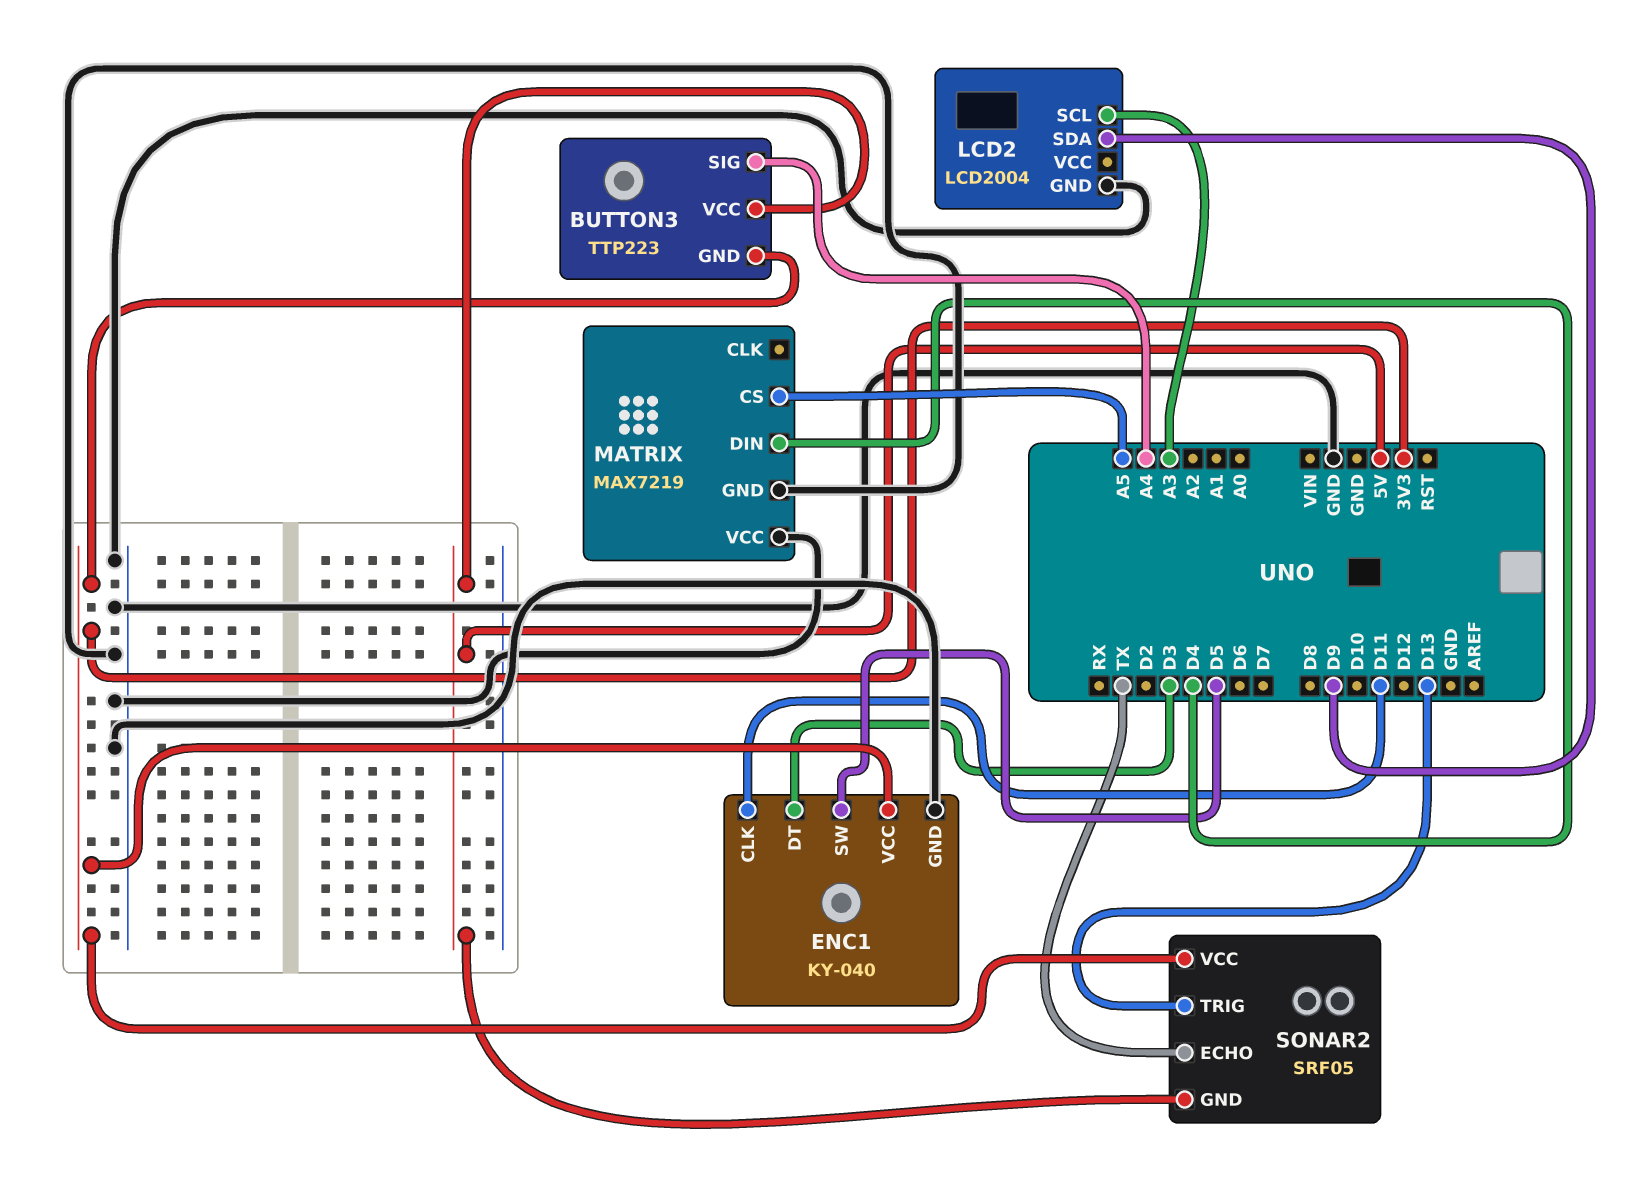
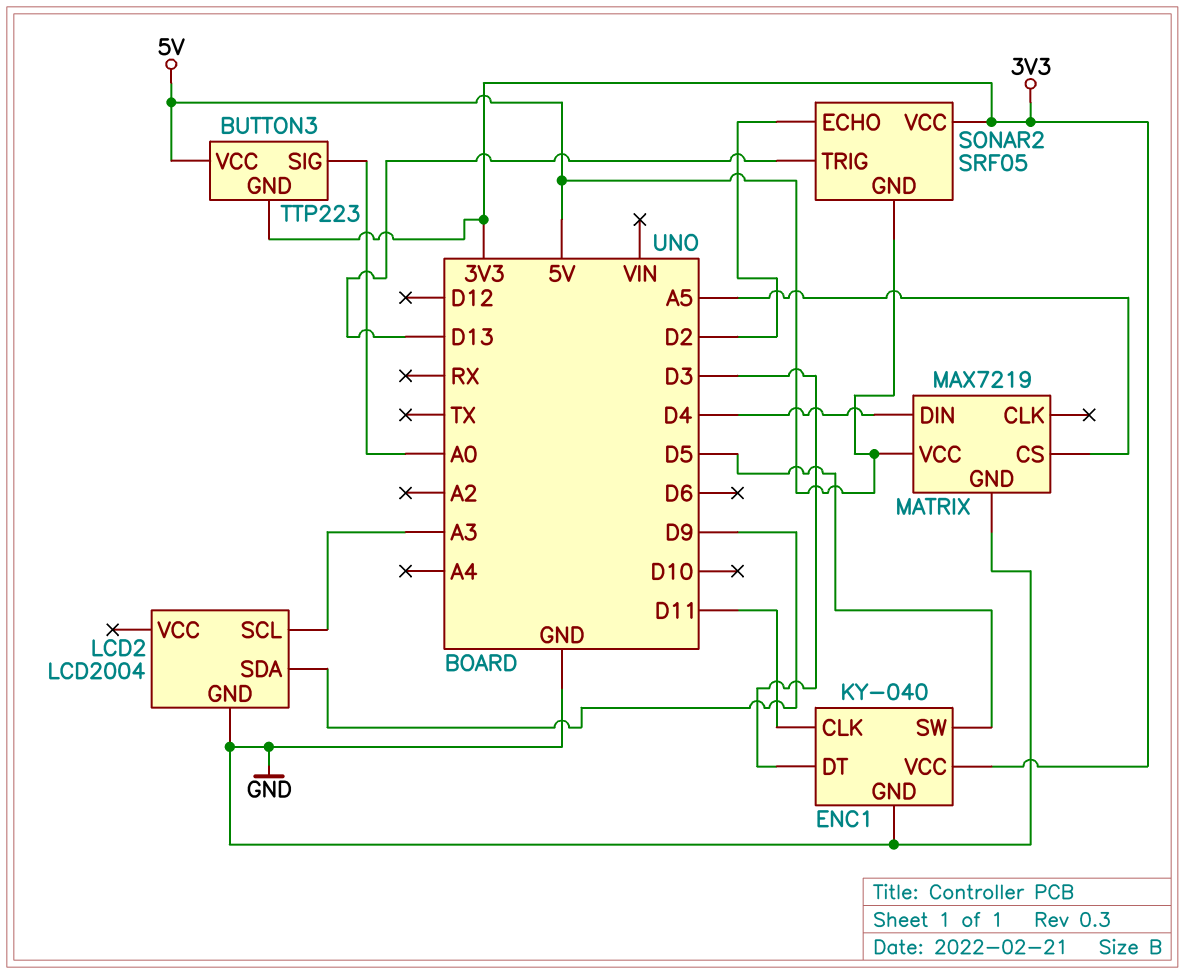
BUTTON3 pin SIG: A4 -> A0
MATRIX pin VCC: GND -> 5V
SONAR2 pin ECHO: TX -> D2

